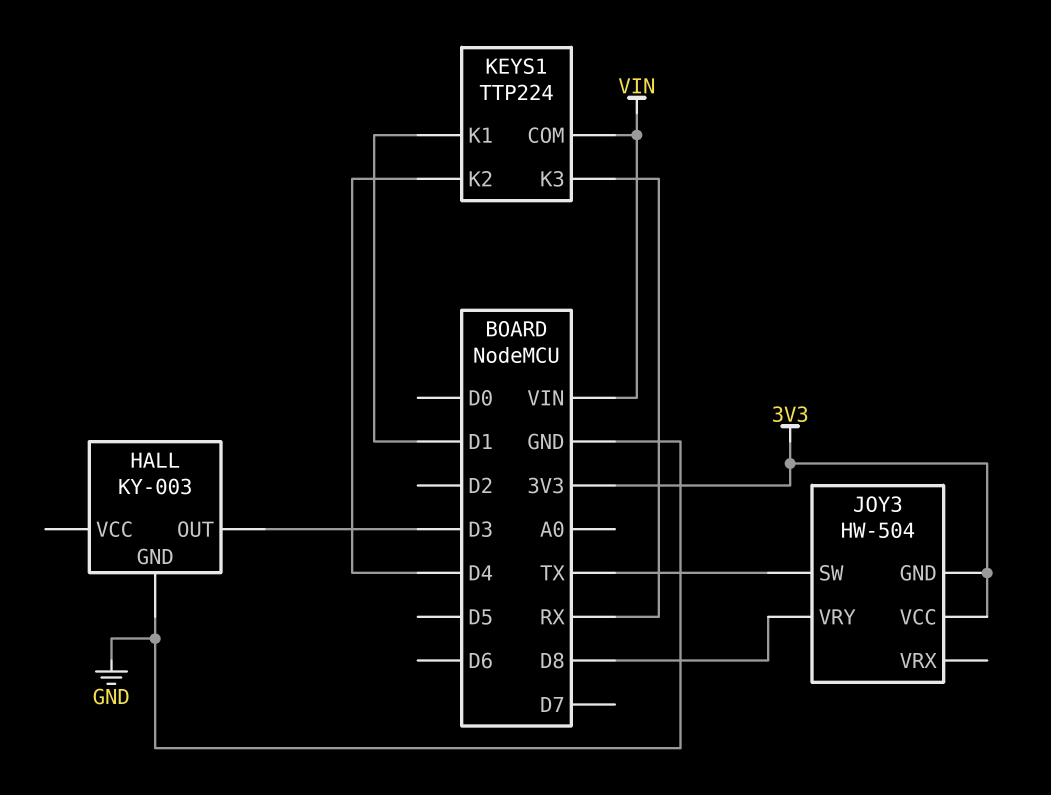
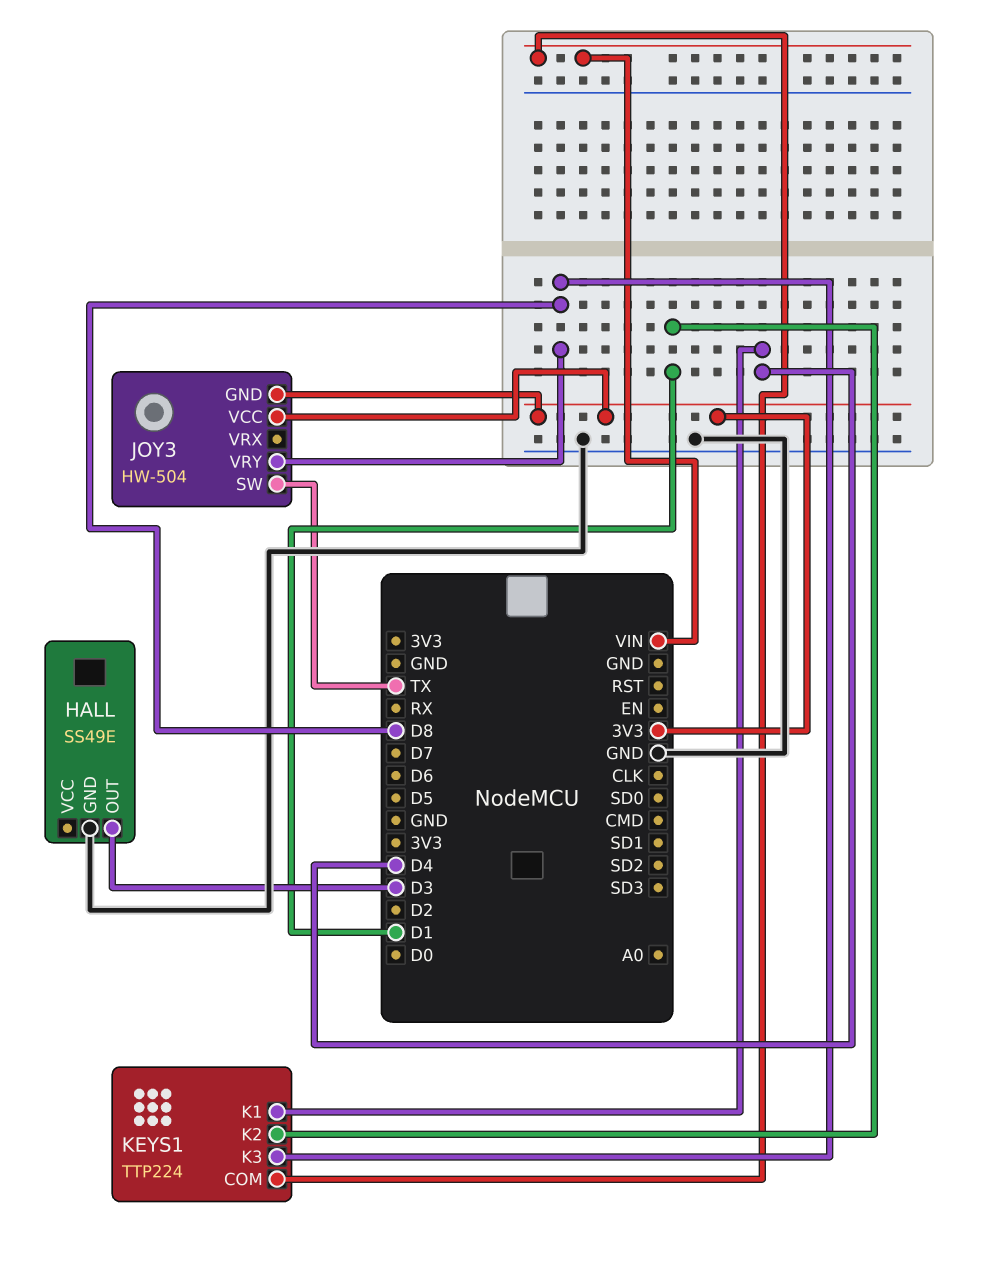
HALL: KY-003 -> SS49E
KEYS1 pin K1: D1 -> D4
KEYS1 pin K2: D4 -> D1
KEYS1 pin K3: RX -> D8

